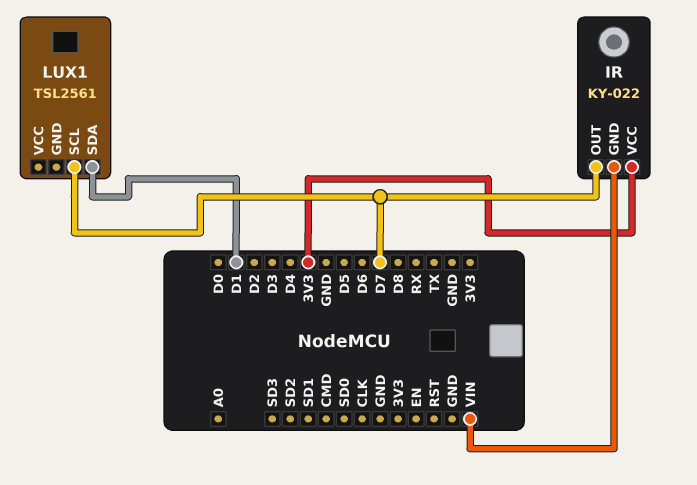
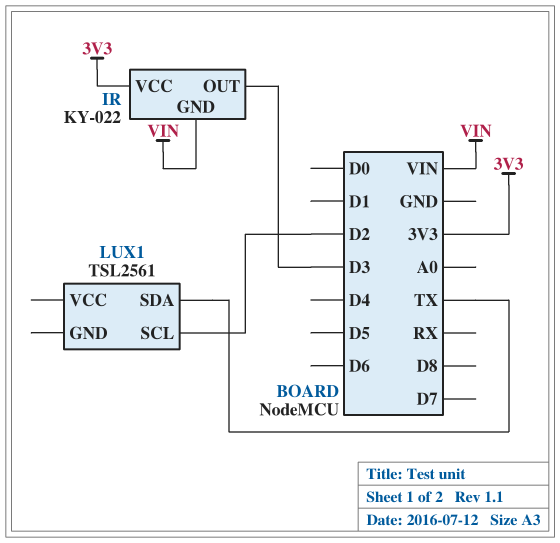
IR pin OUT: D7 -> D3
LUX1 pin SCL: D7 -> D2
LUX1 pin SDA: D1 -> TX

